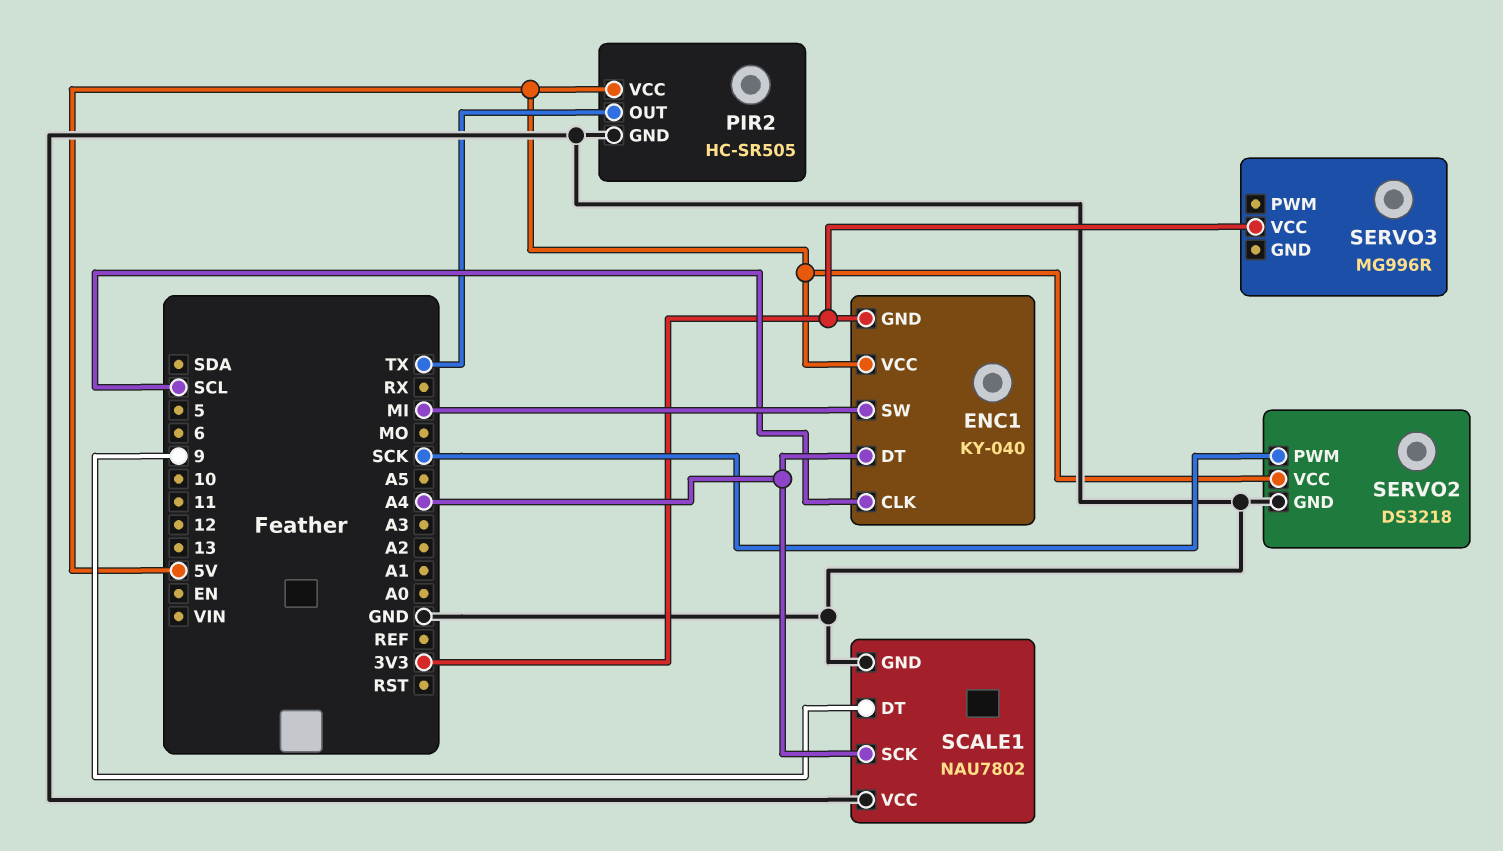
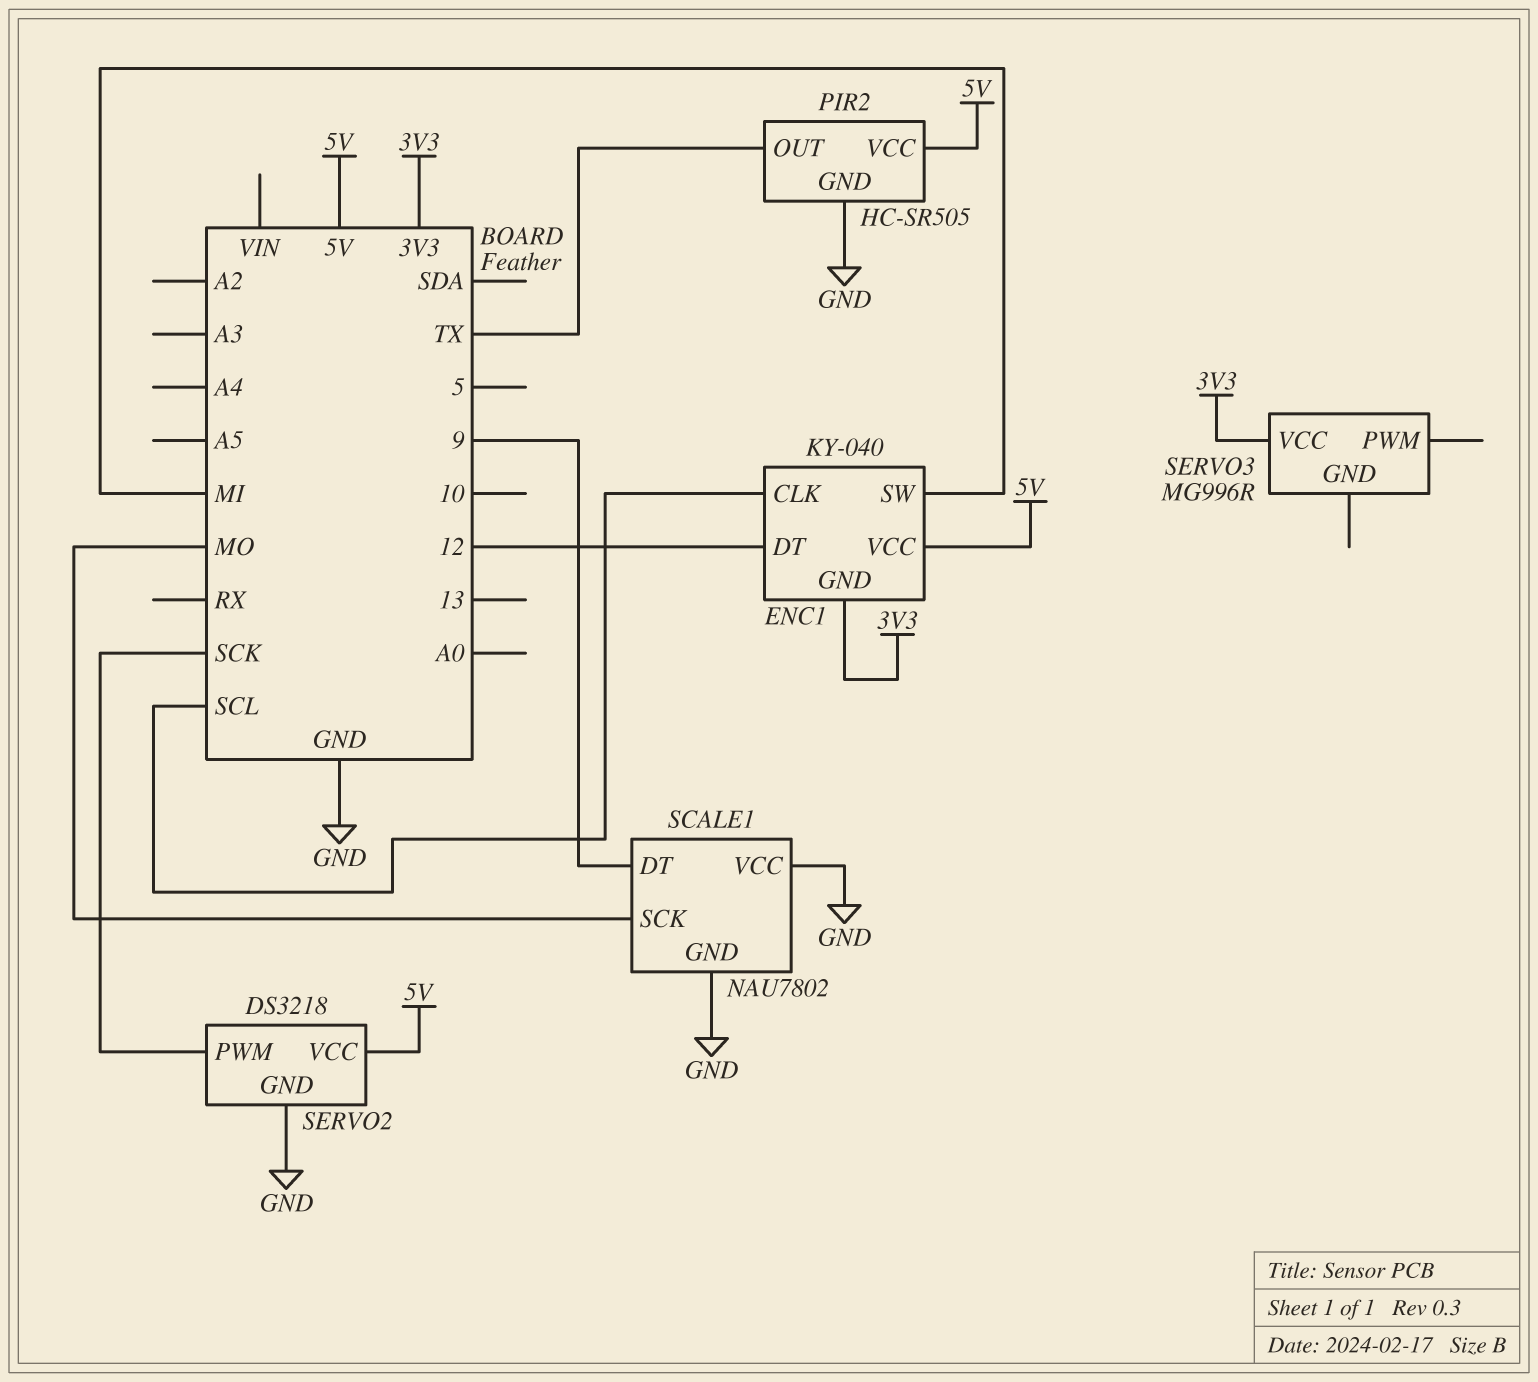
ENC1 pin DT: A4 -> 12
SCALE1 pin SCK: A4 -> MO

